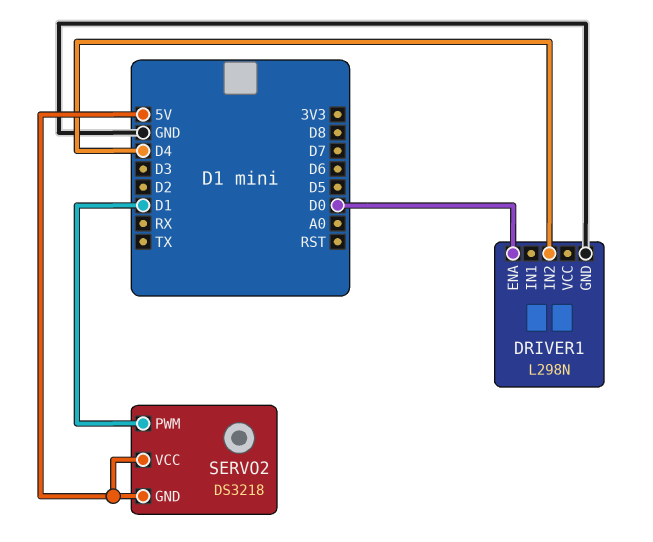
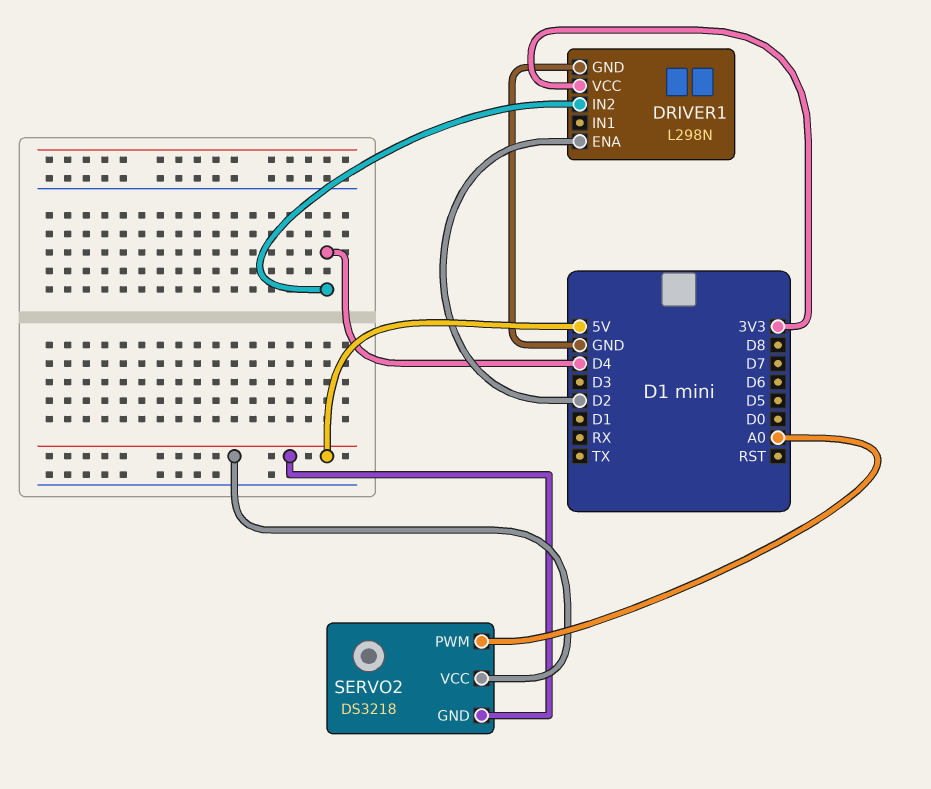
DRIVER1 pin ENA: D0 -> D2
DRIVER1 pin VCC: none -> 3V3
SERVO2 pin PWM: D1 -> A0

